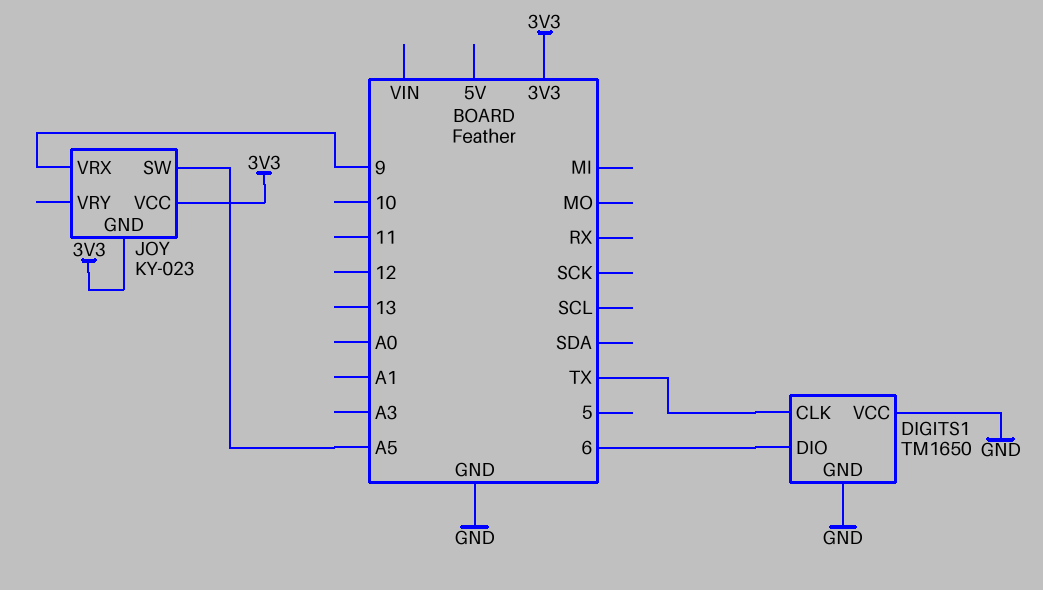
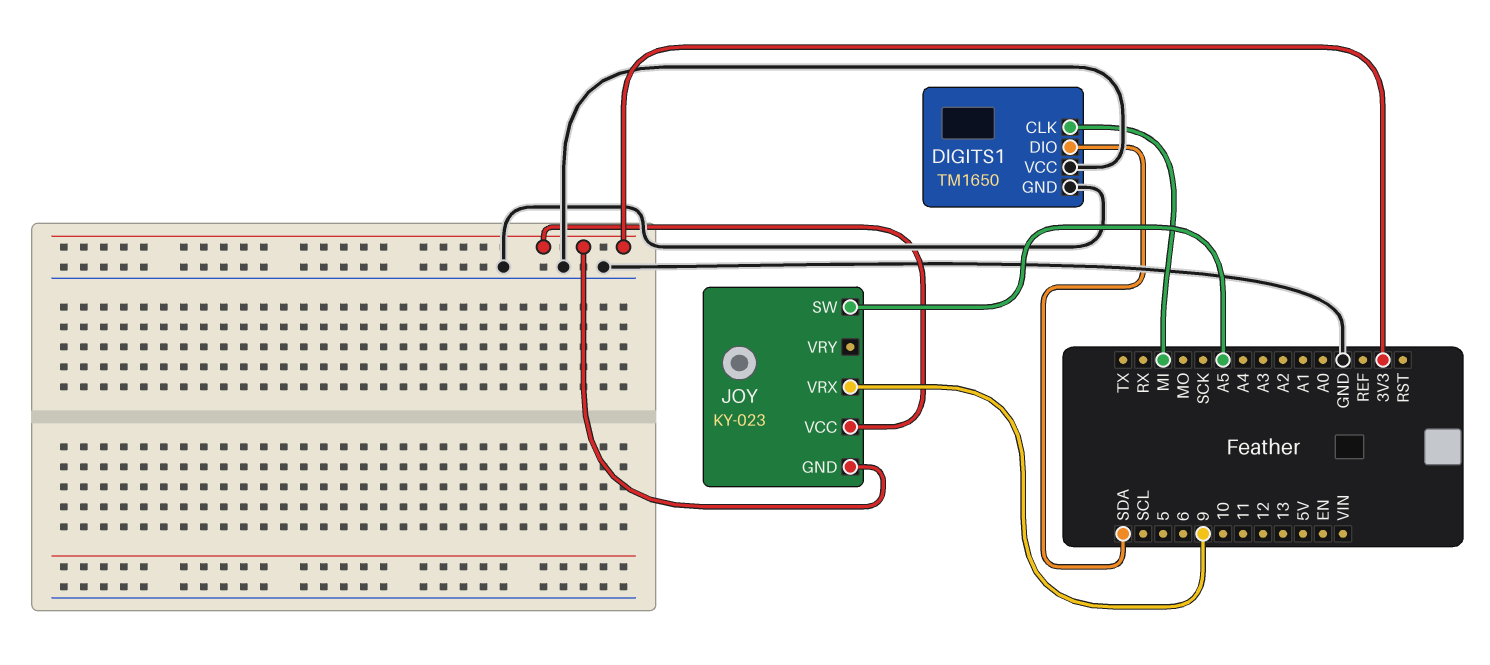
DIGITS1 pin CLK: TX -> MI
DIGITS1 pin DIO: 6 -> SDA

